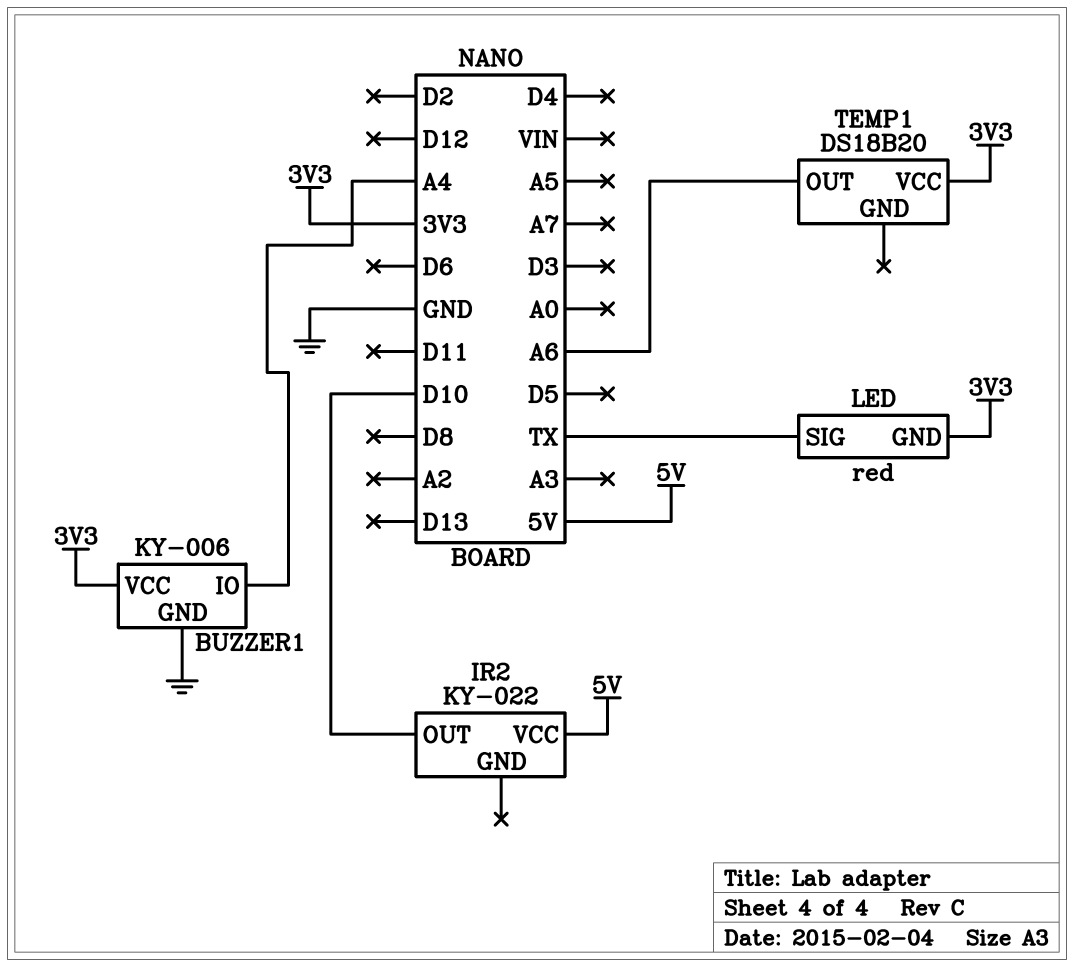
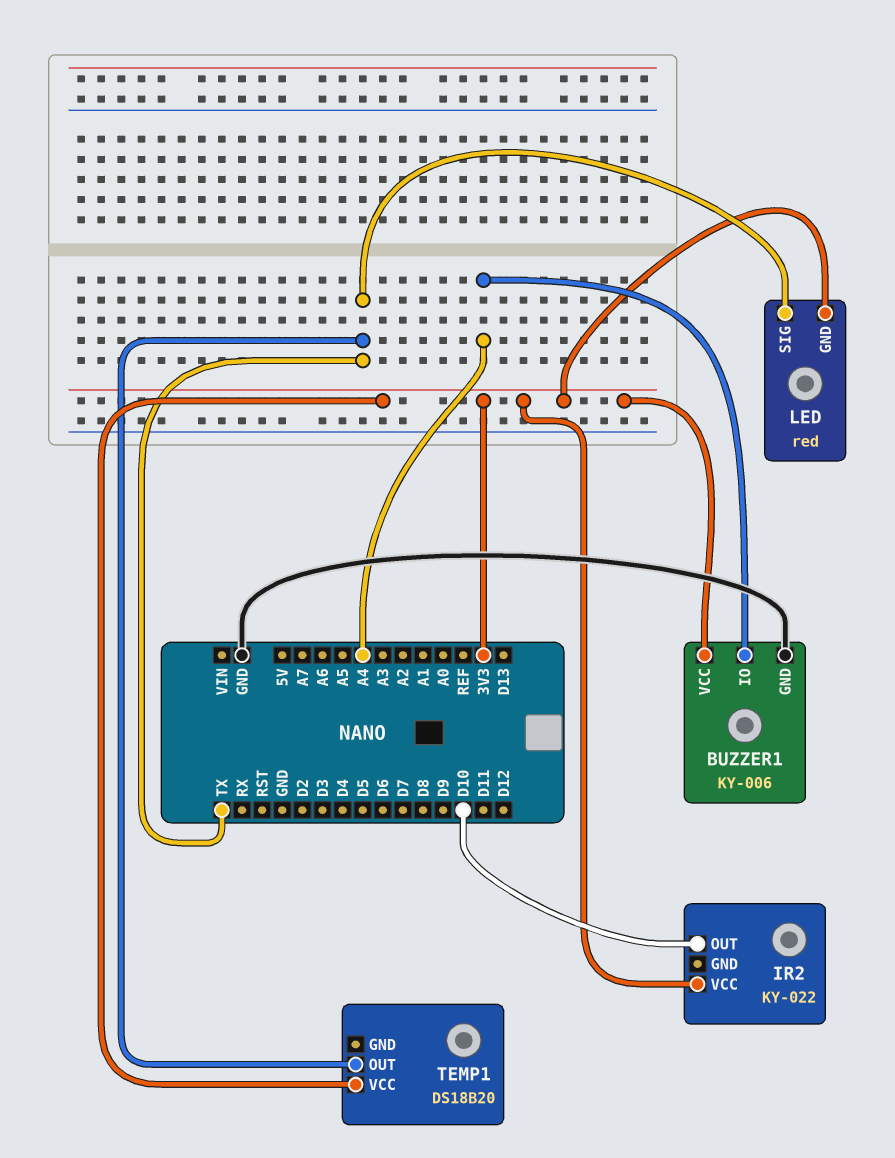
IR2 pin VCC: 5V -> 3V3
TEMP1 pin OUT: A6 -> TX

